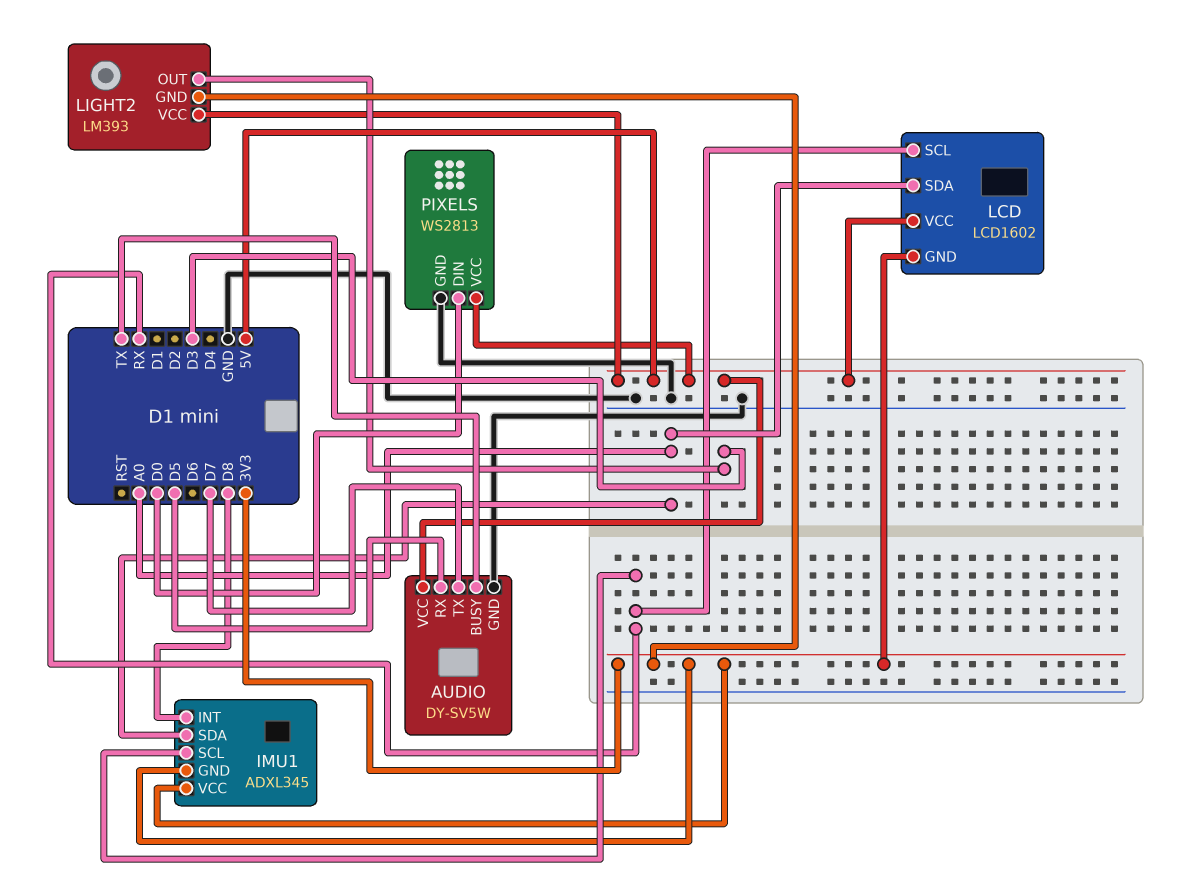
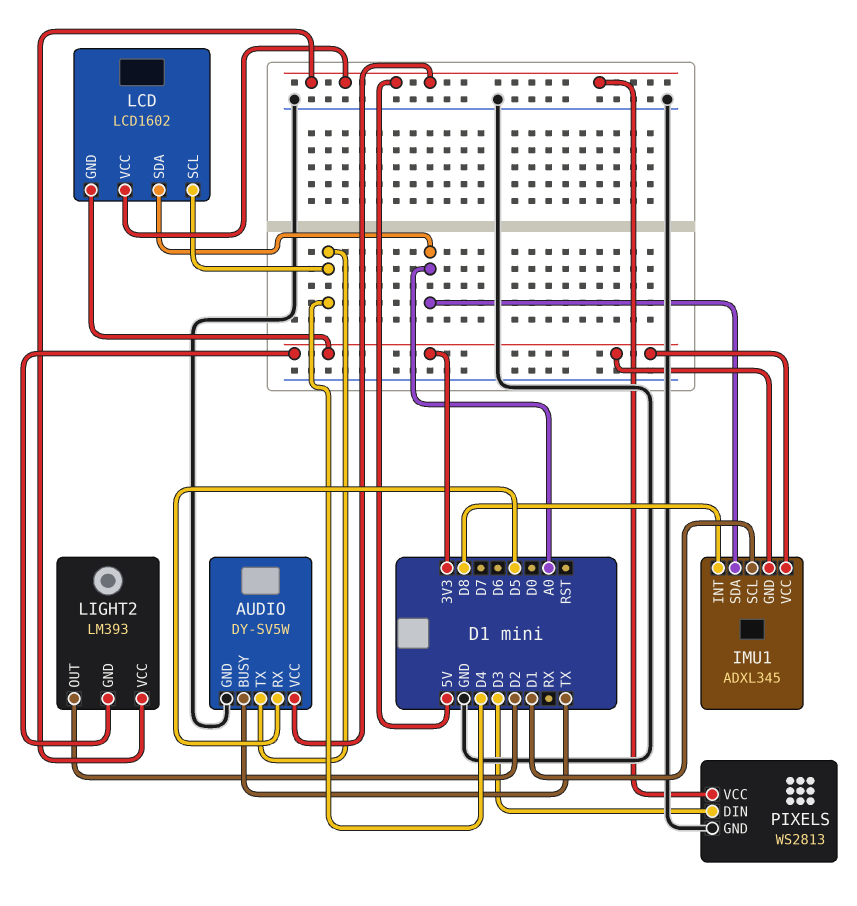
AUDIO pin TX: D7 -> D4
IMU1 pin SCL: RX -> D1
LCD pin SCL: RX -> D4
LIGHT2 pin OUT: D3 -> D2
PIXELS pin DIN: D0 -> D3

